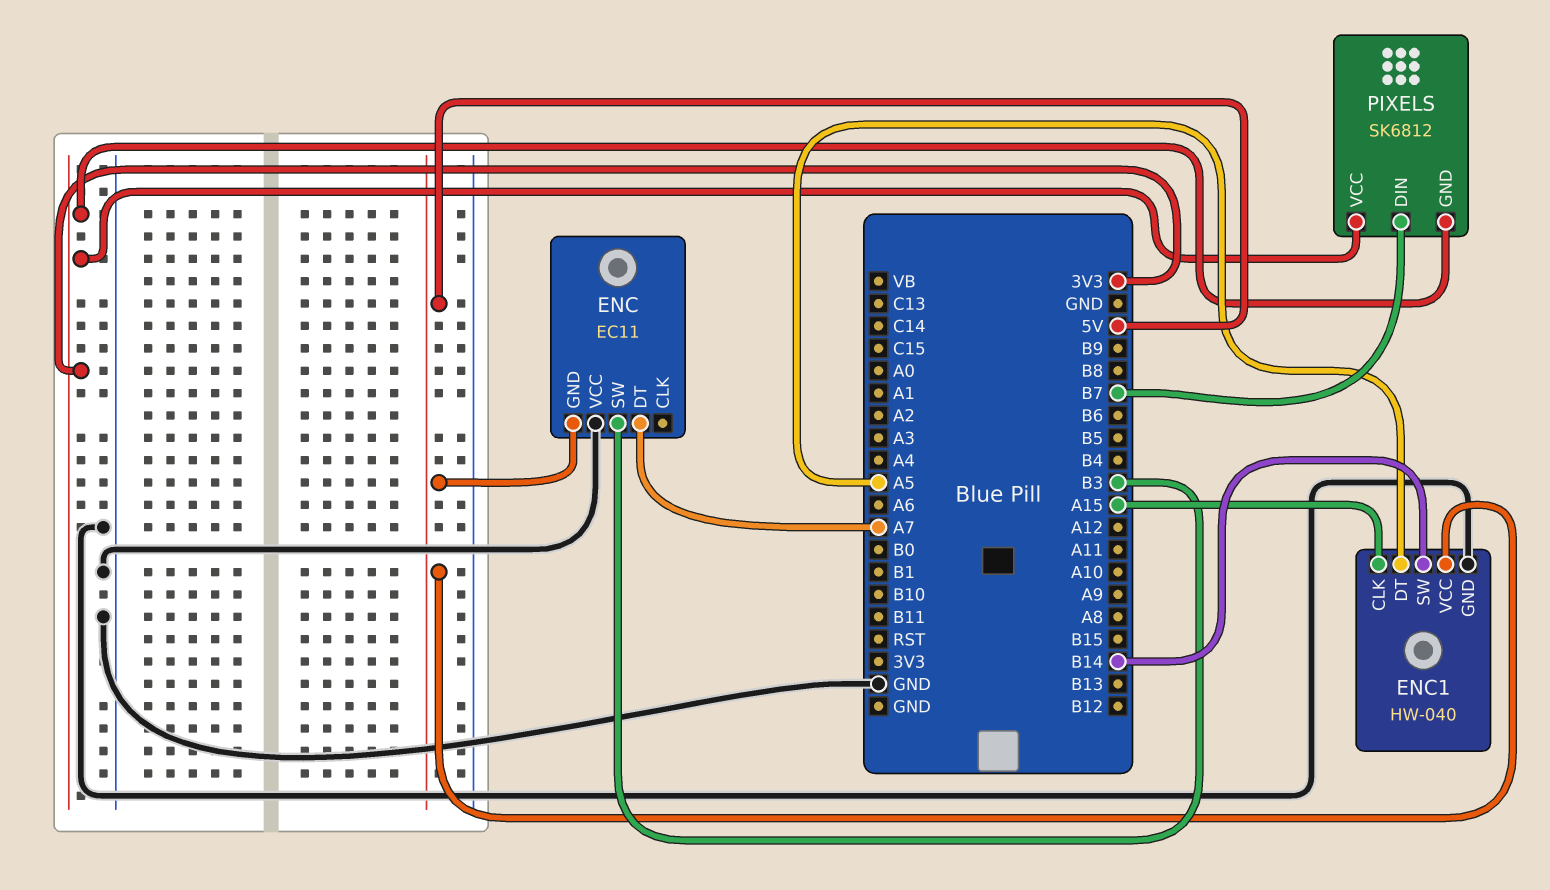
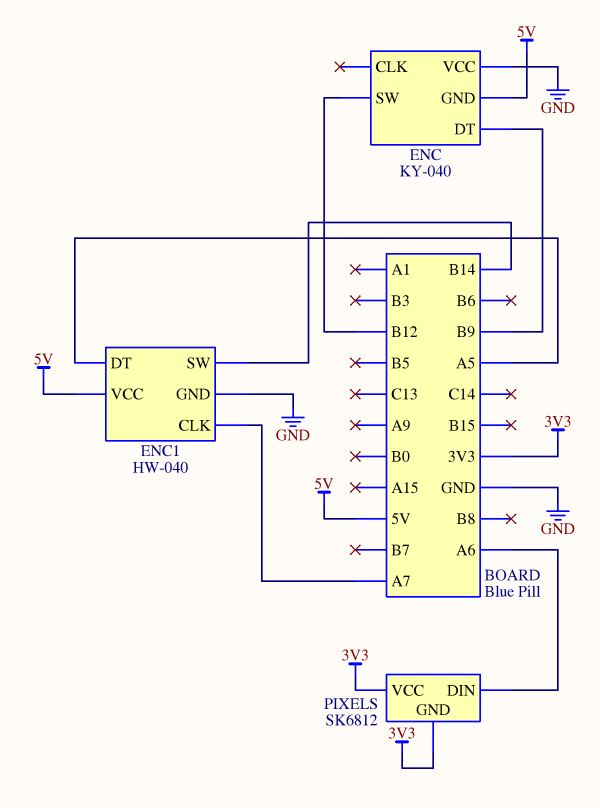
ENC: EC11 -> KY-040
ENC pin DT: A7 -> B9
ENC pin SW: B3 -> B12
ENC1 pin CLK: A15 -> A7
PIXELS pin DIN: B7 -> A6

